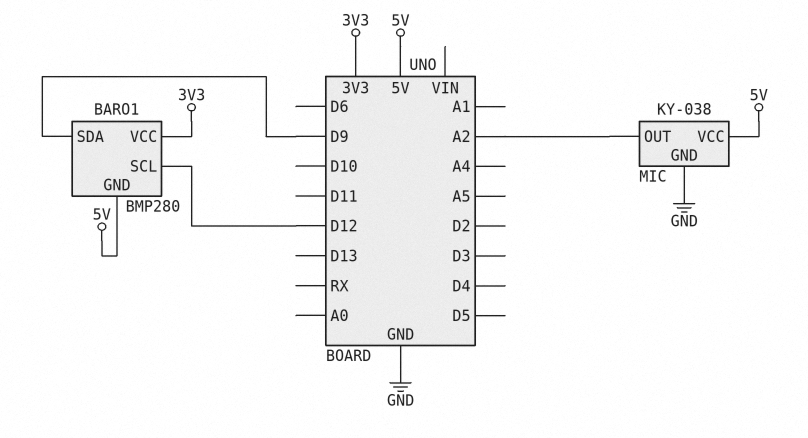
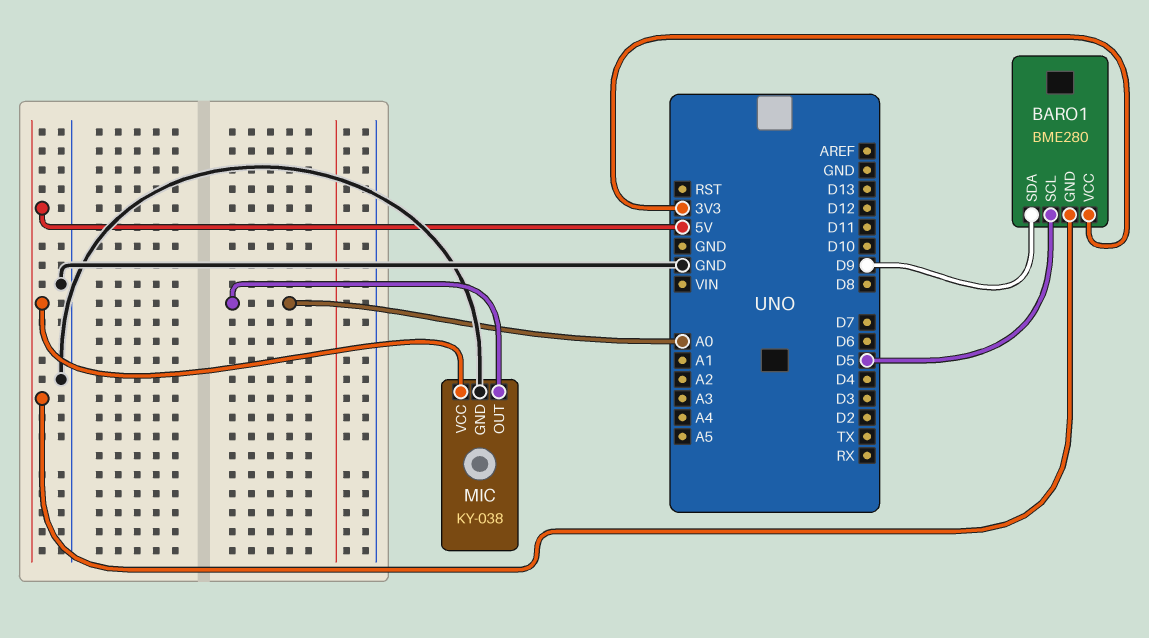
BARO1: BMP280 -> BME280
BARO1 pin SCL: D12 -> D5
MIC pin OUT: A2 -> A0

